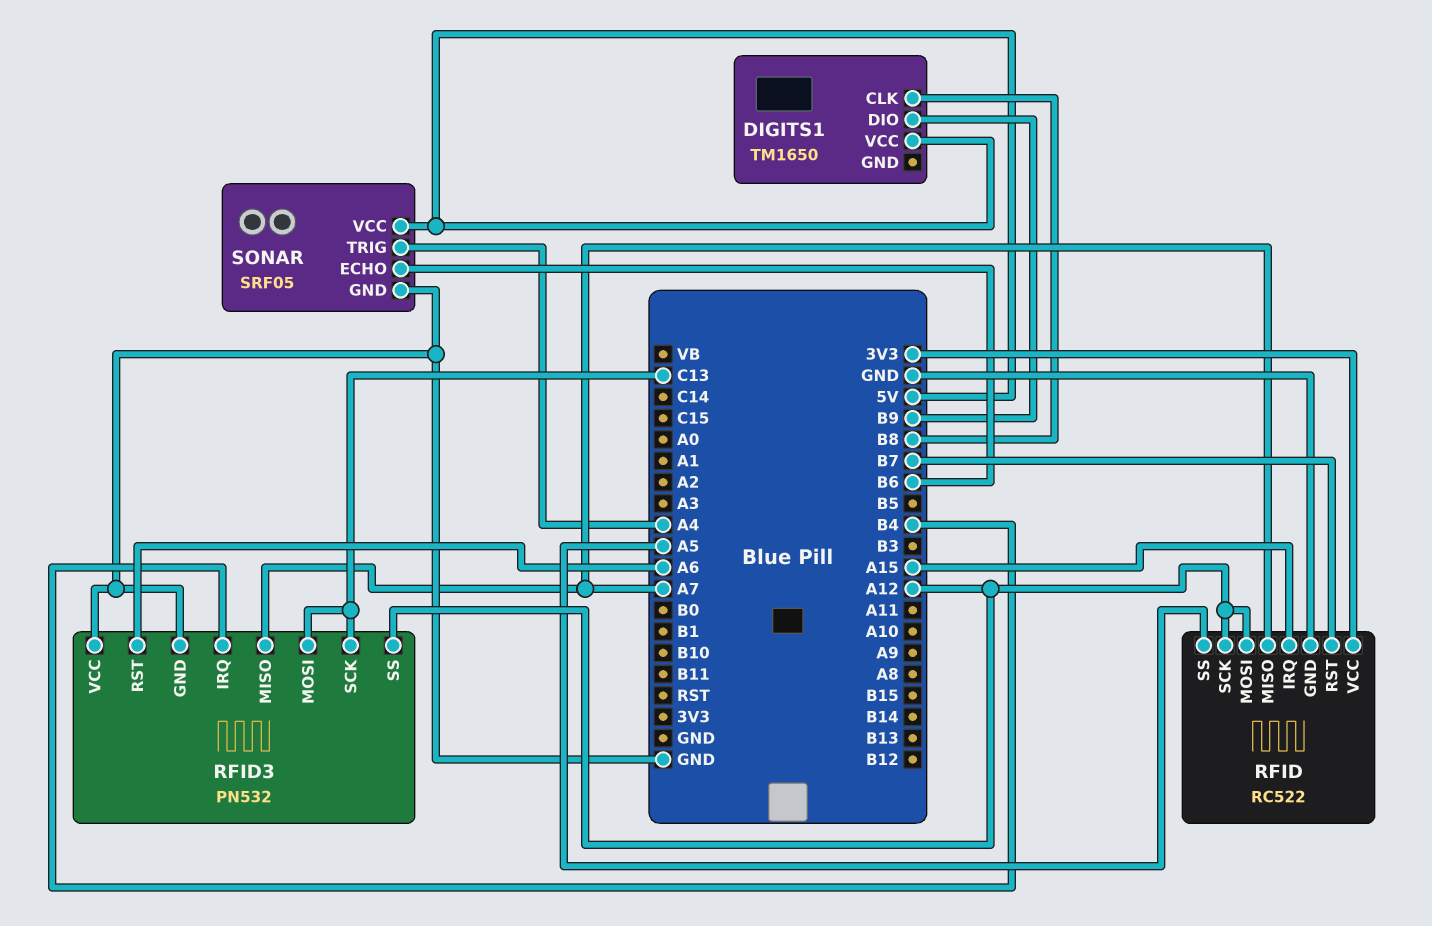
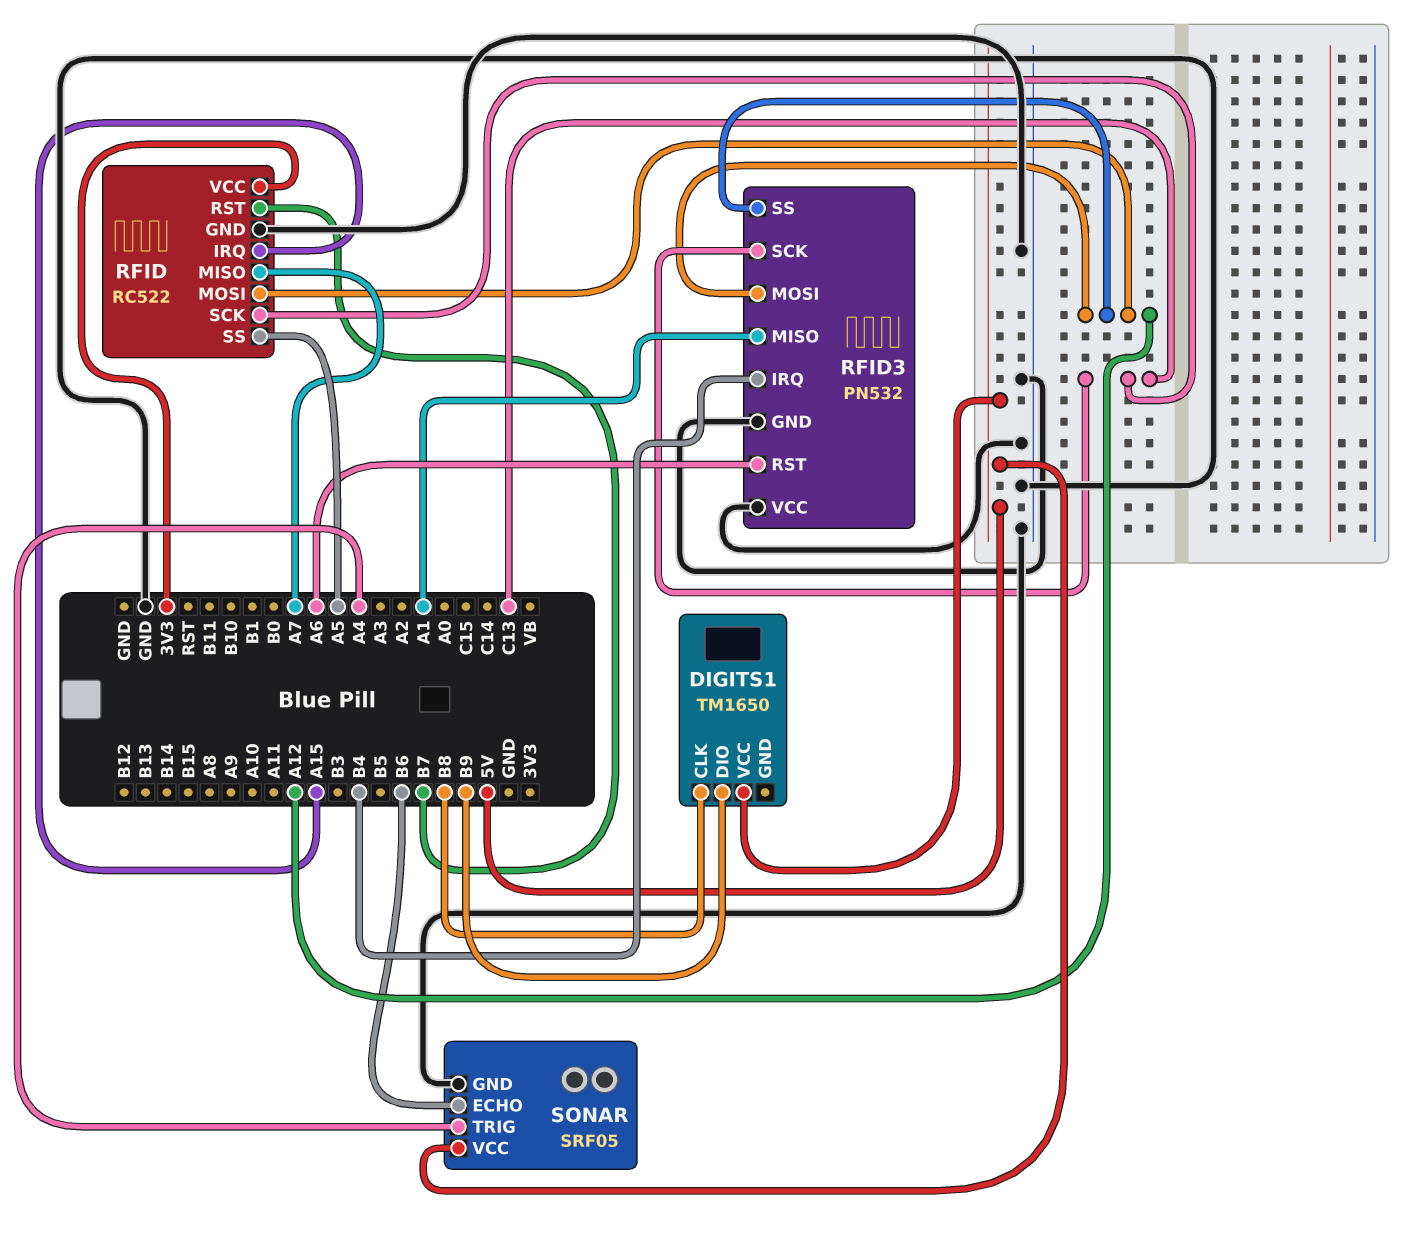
RFID pin SCK: A12 -> C13
RFID3 pin MISO: A7 -> A1
RFID3 pin MOSI: C13 -> A12

